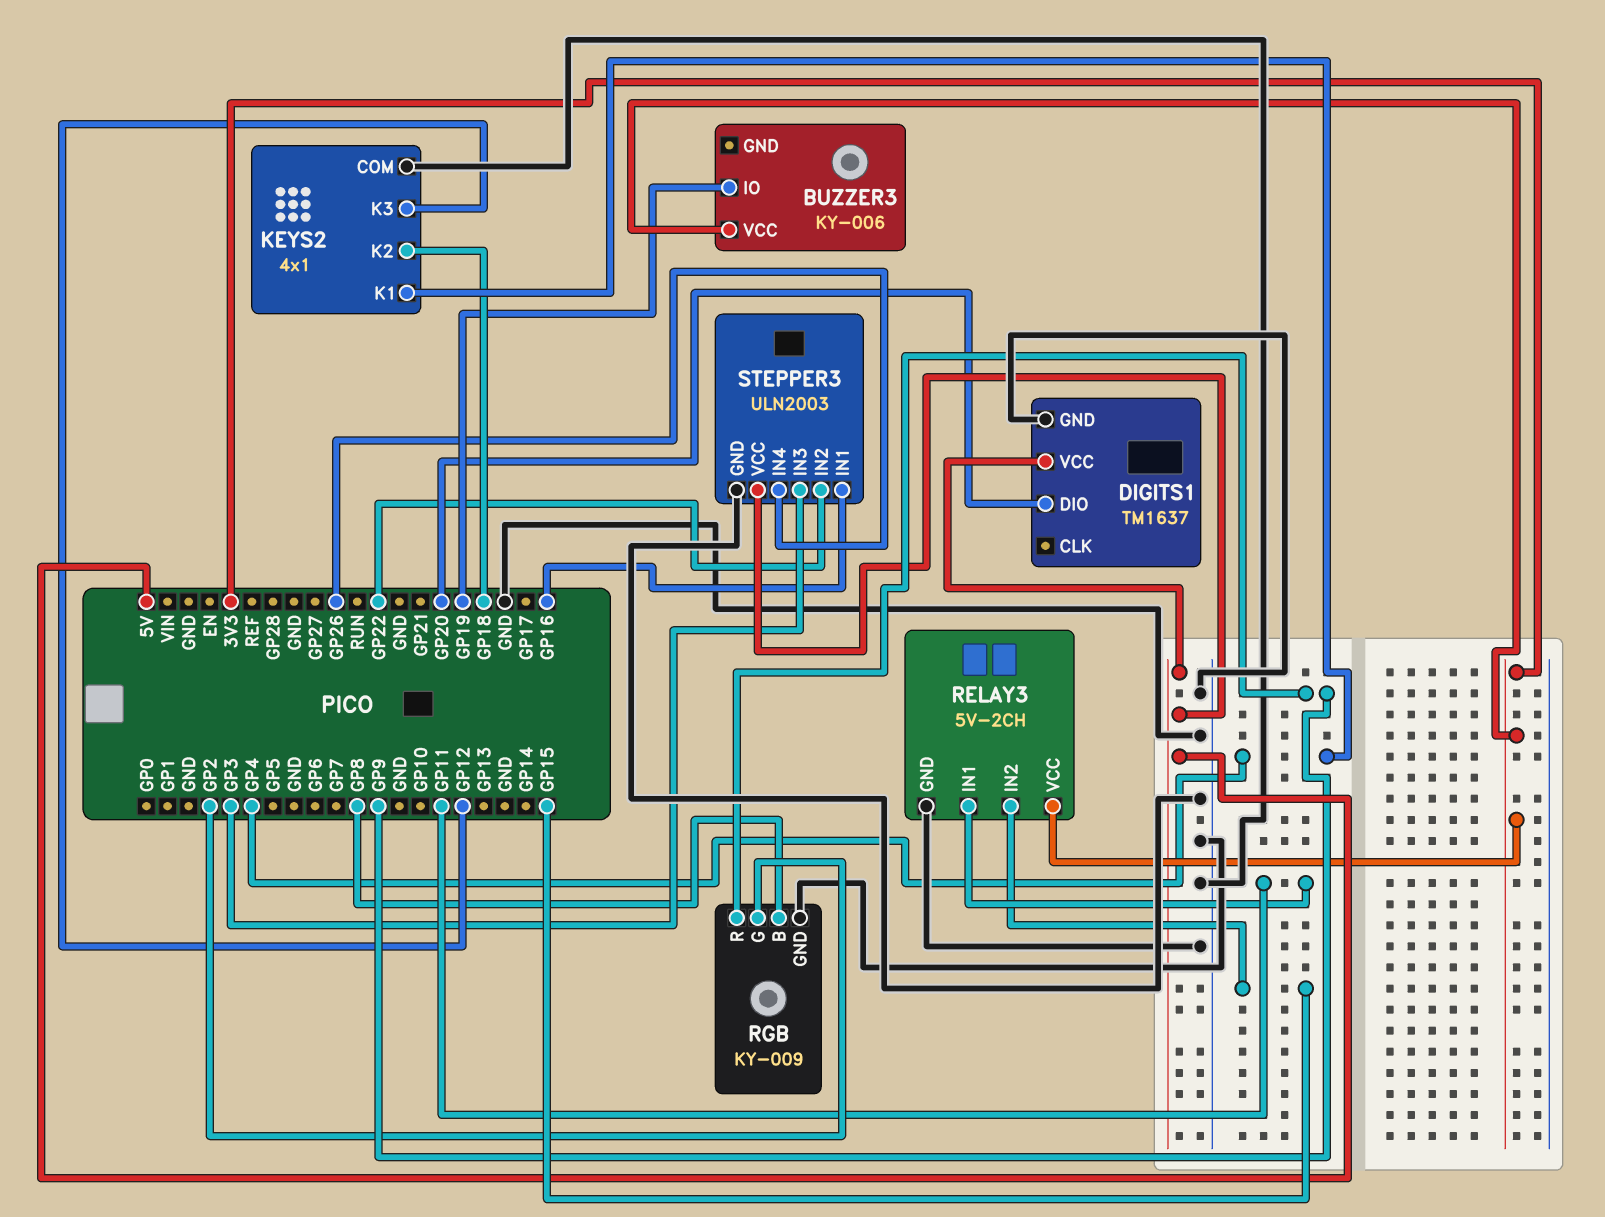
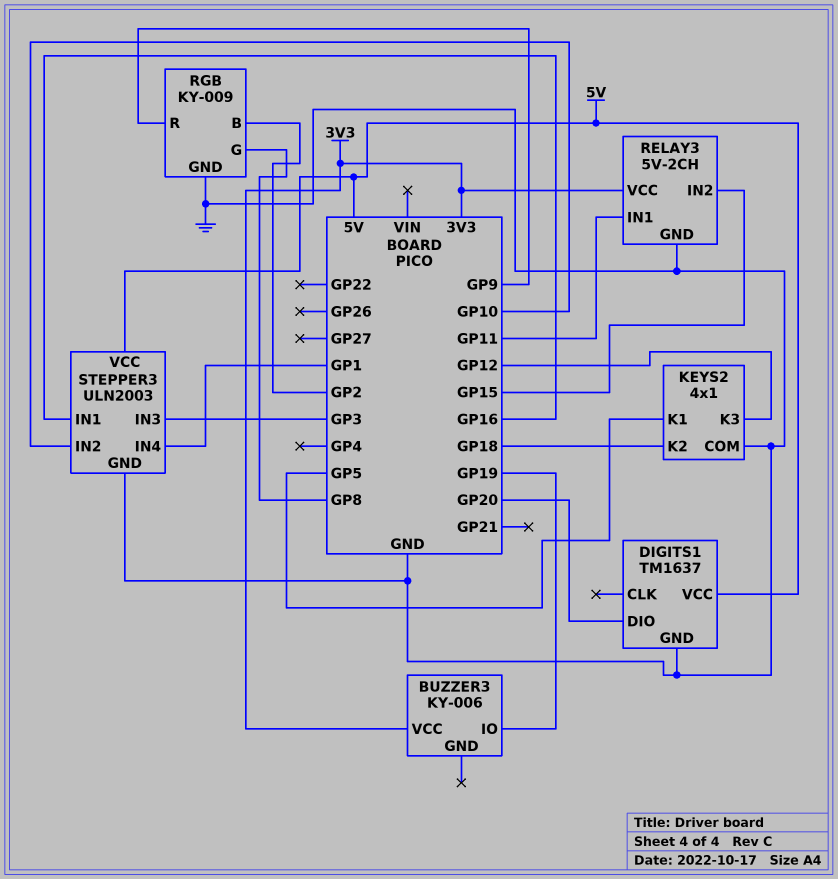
KEYS2 pin K1: GP4 -> GP5
RGB pin B: GP8 -> GP2
RGB pin G: GP2 -> GP8
STEPPER3 pin IN2: GP22 -> GP10
STEPPER3 pin IN4: GP26 -> GP1

